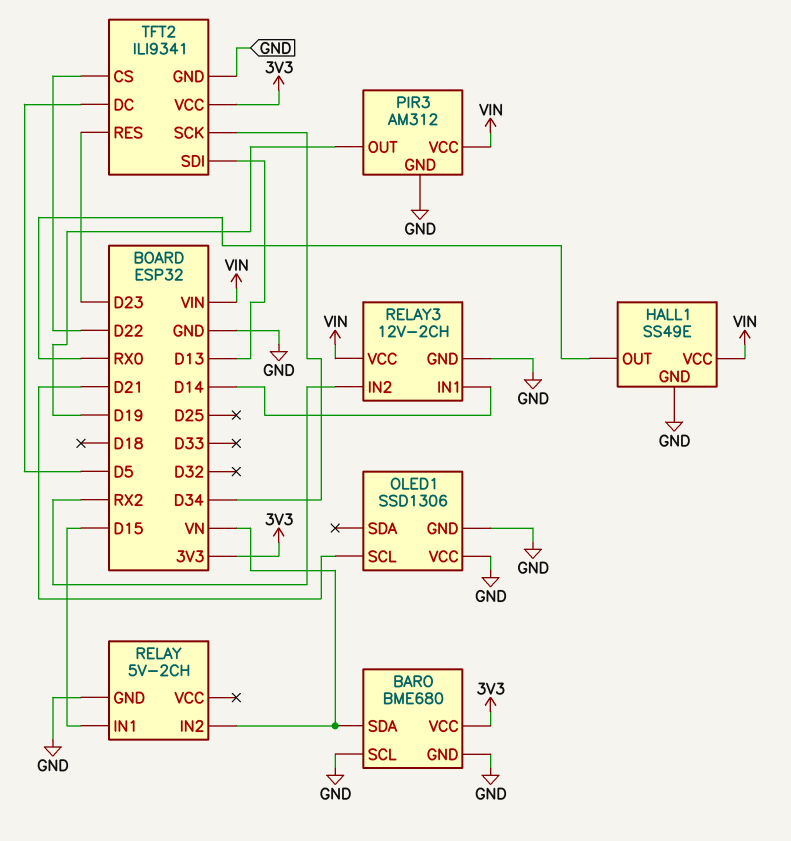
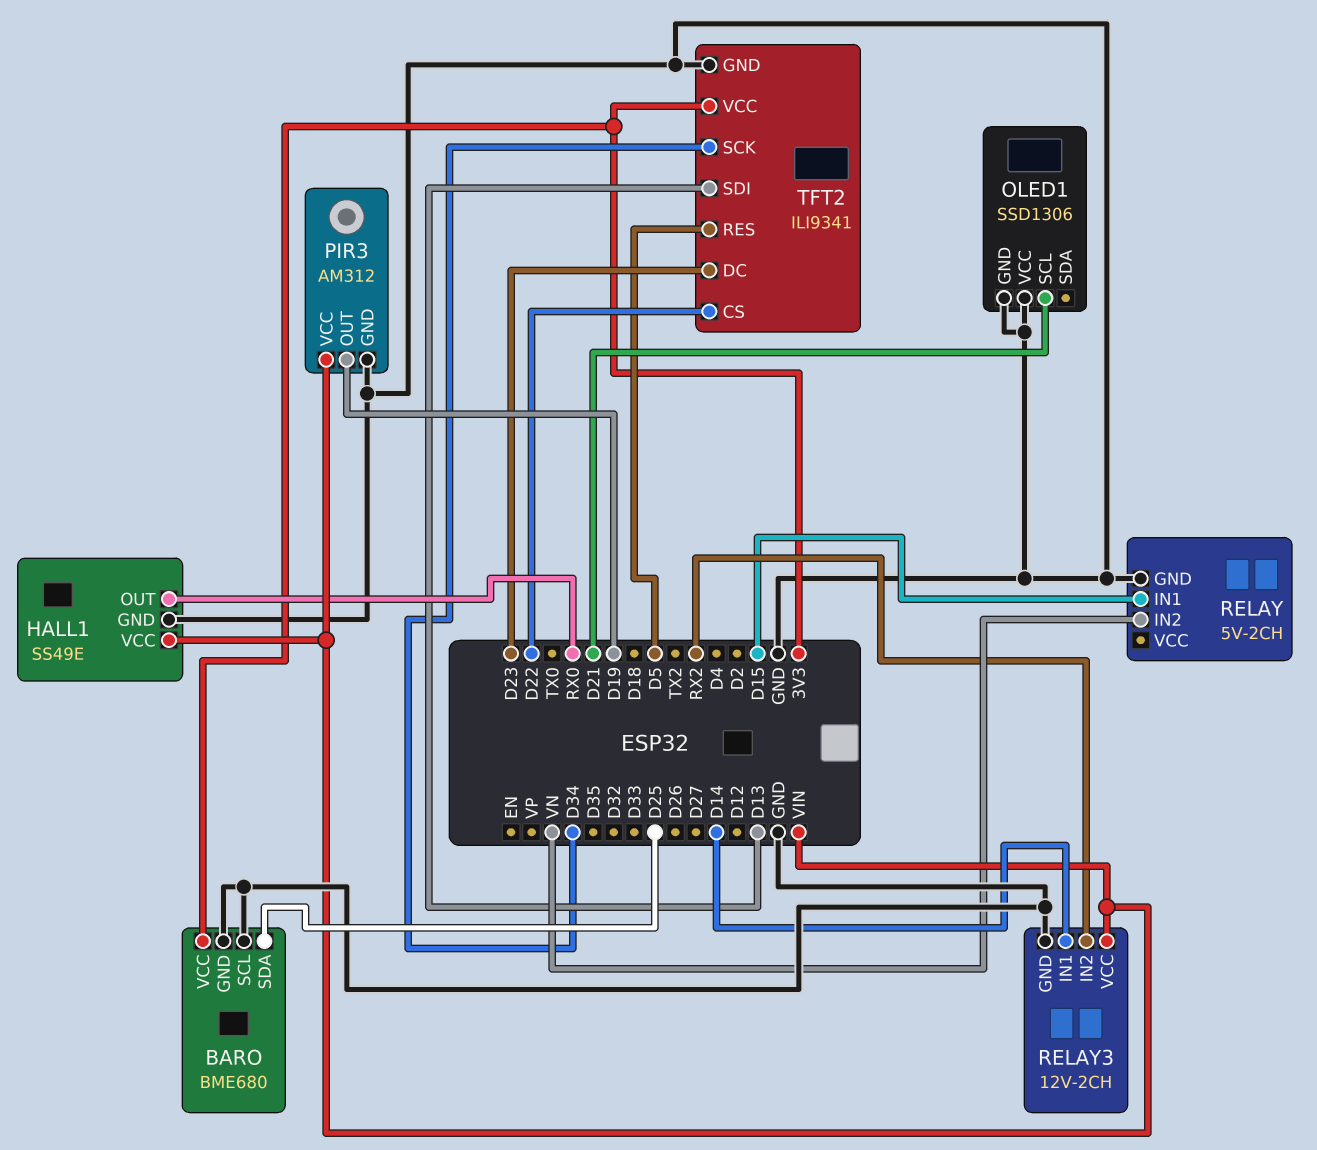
BARO pin SDA: VN -> D25
TFT2 pin DC: D5 -> D23
TFT2 pin RES: D23 -> D5

